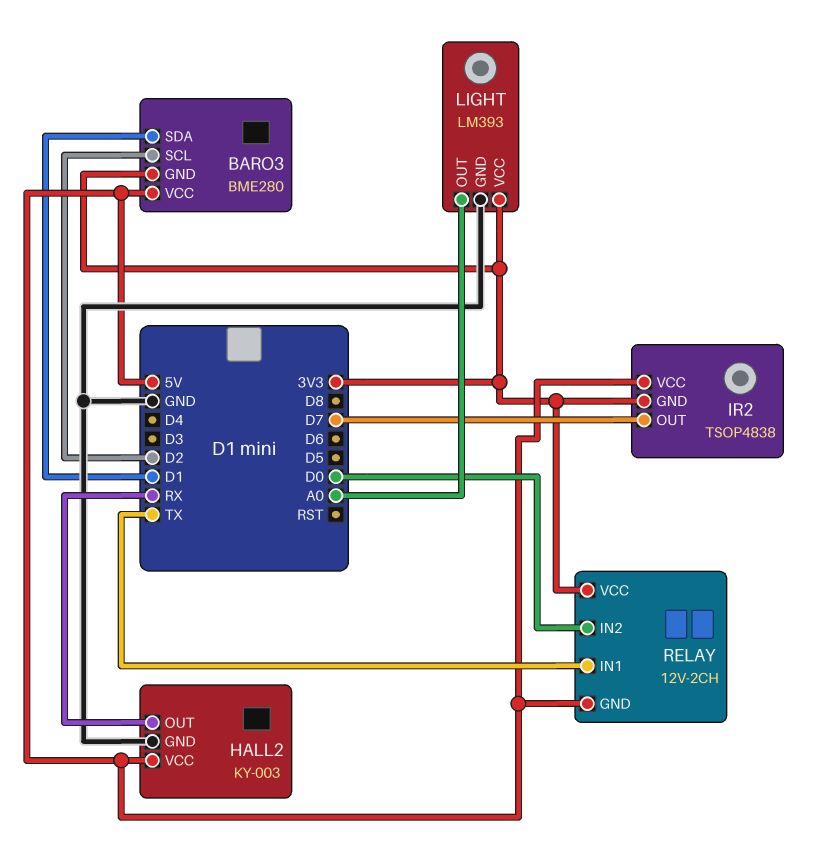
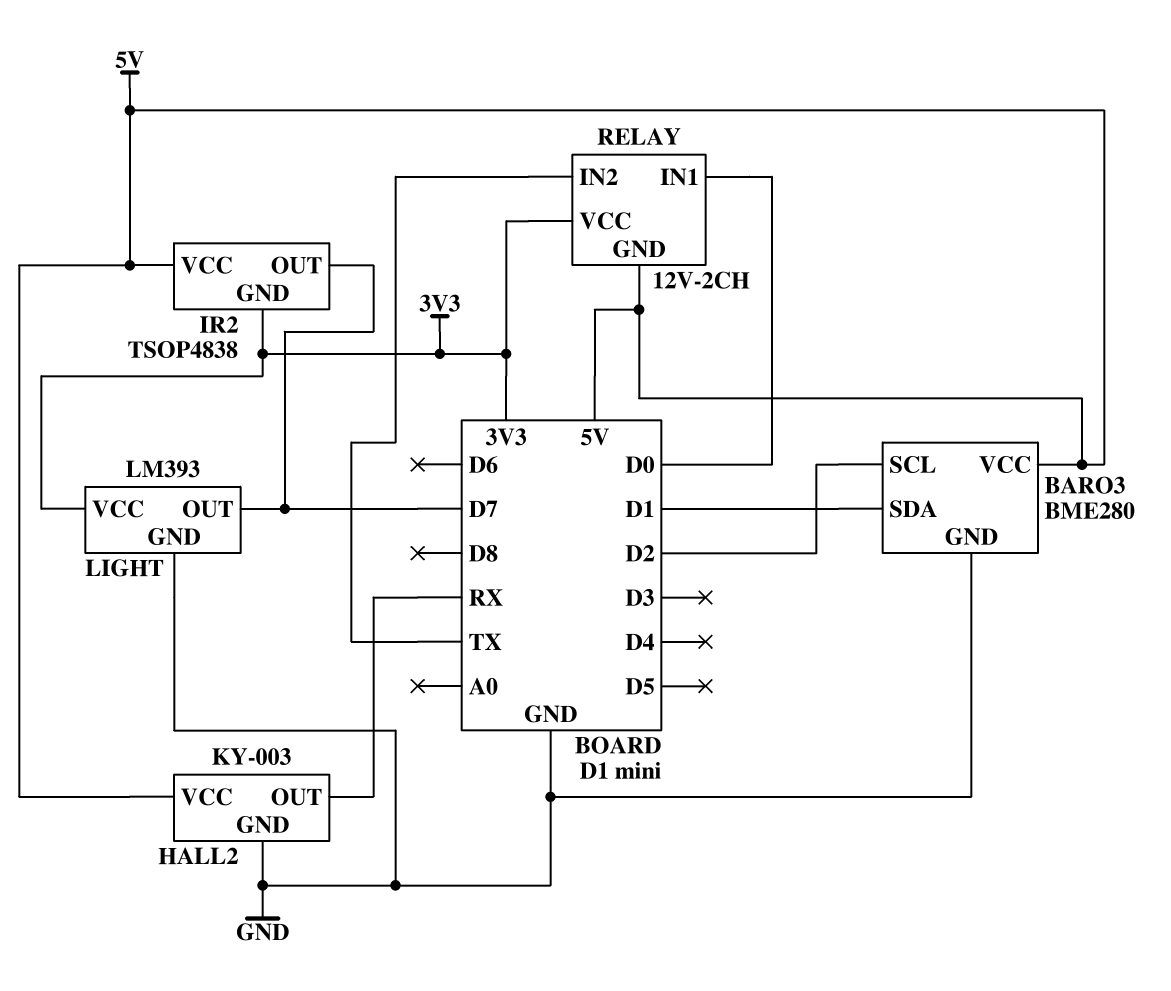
BARO3 pin GND: 3V3 -> GND
LIGHT pin OUT: A0 -> D7
RELAY pin IN1: TX -> D0
RELAY pin IN2: D0 -> TX

